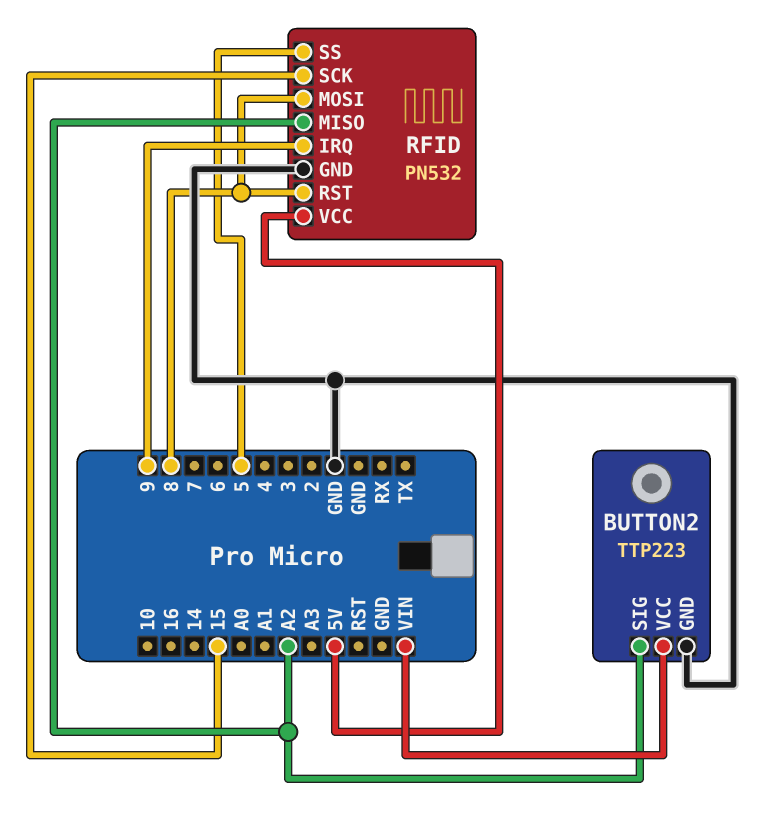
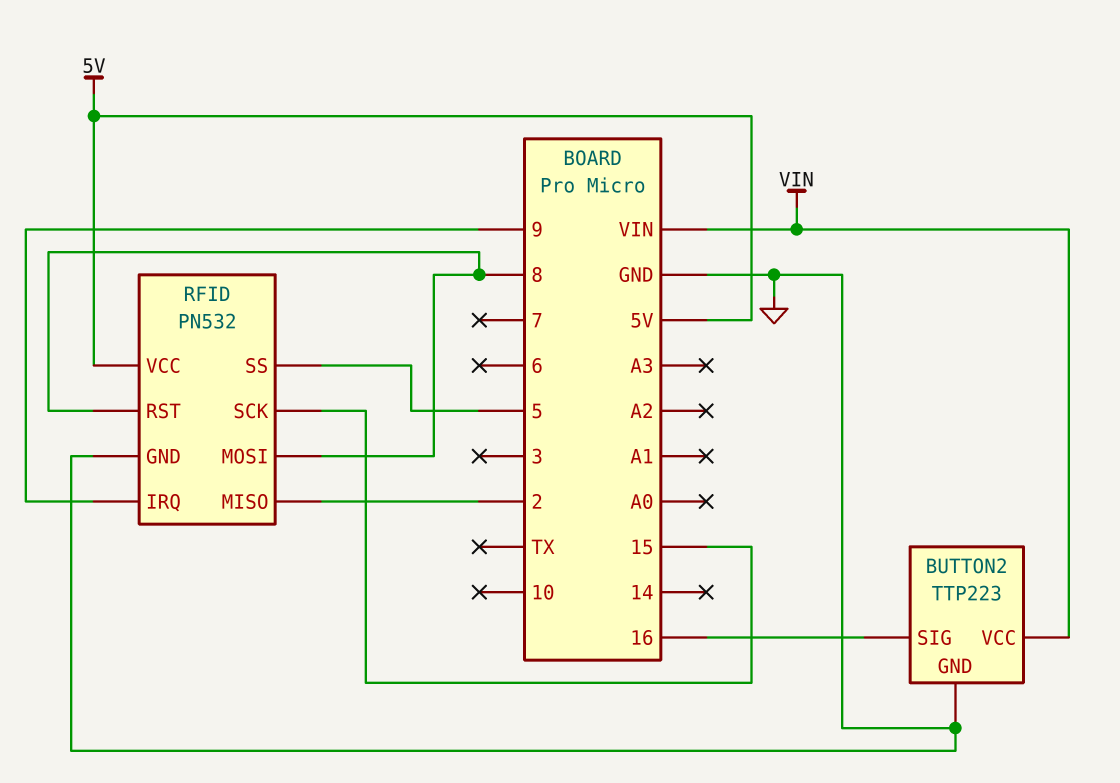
BUTTON2 pin SIG: A2 -> 16
RFID pin MISO: A2 -> 2

